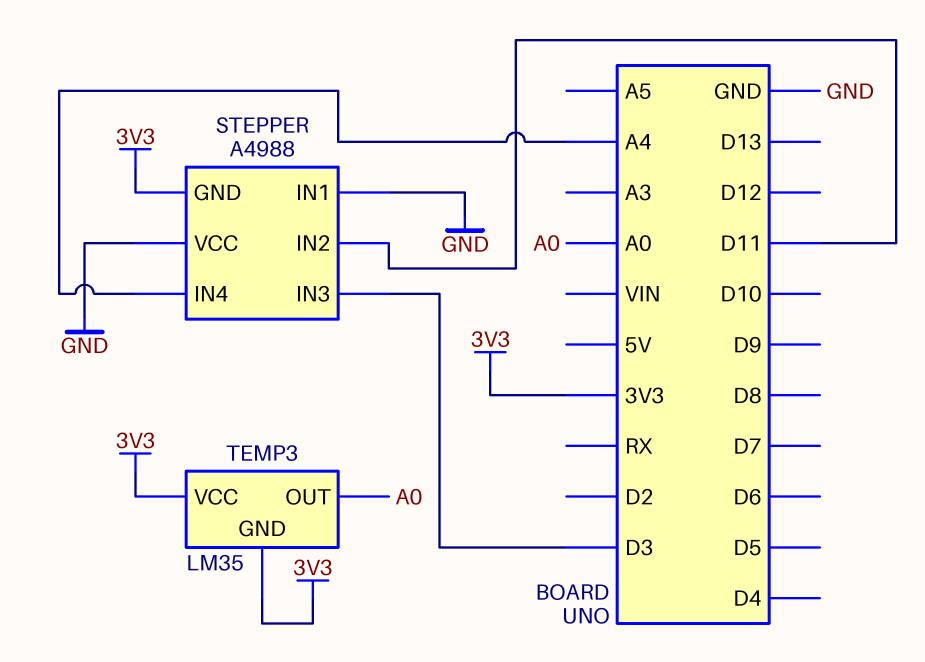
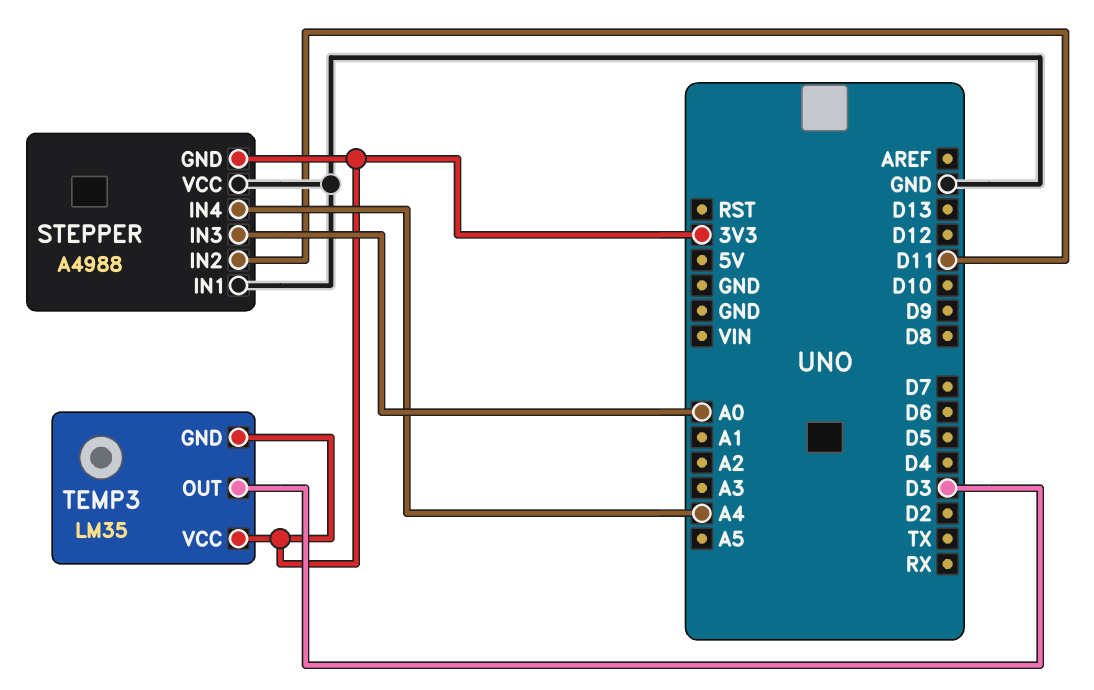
STEPPER pin IN3: D3 -> A0
TEMP3 pin OUT: A0 -> D3

